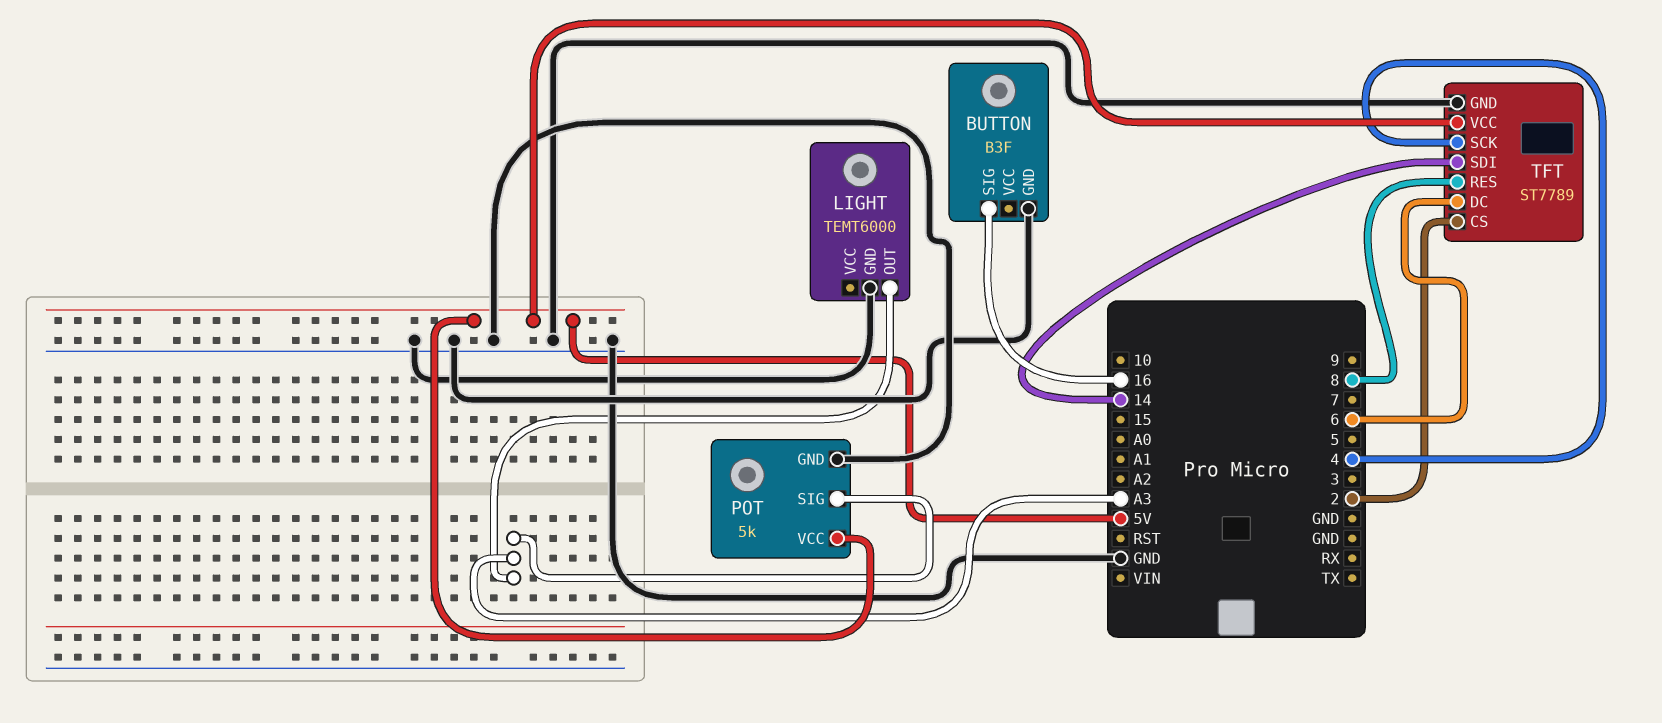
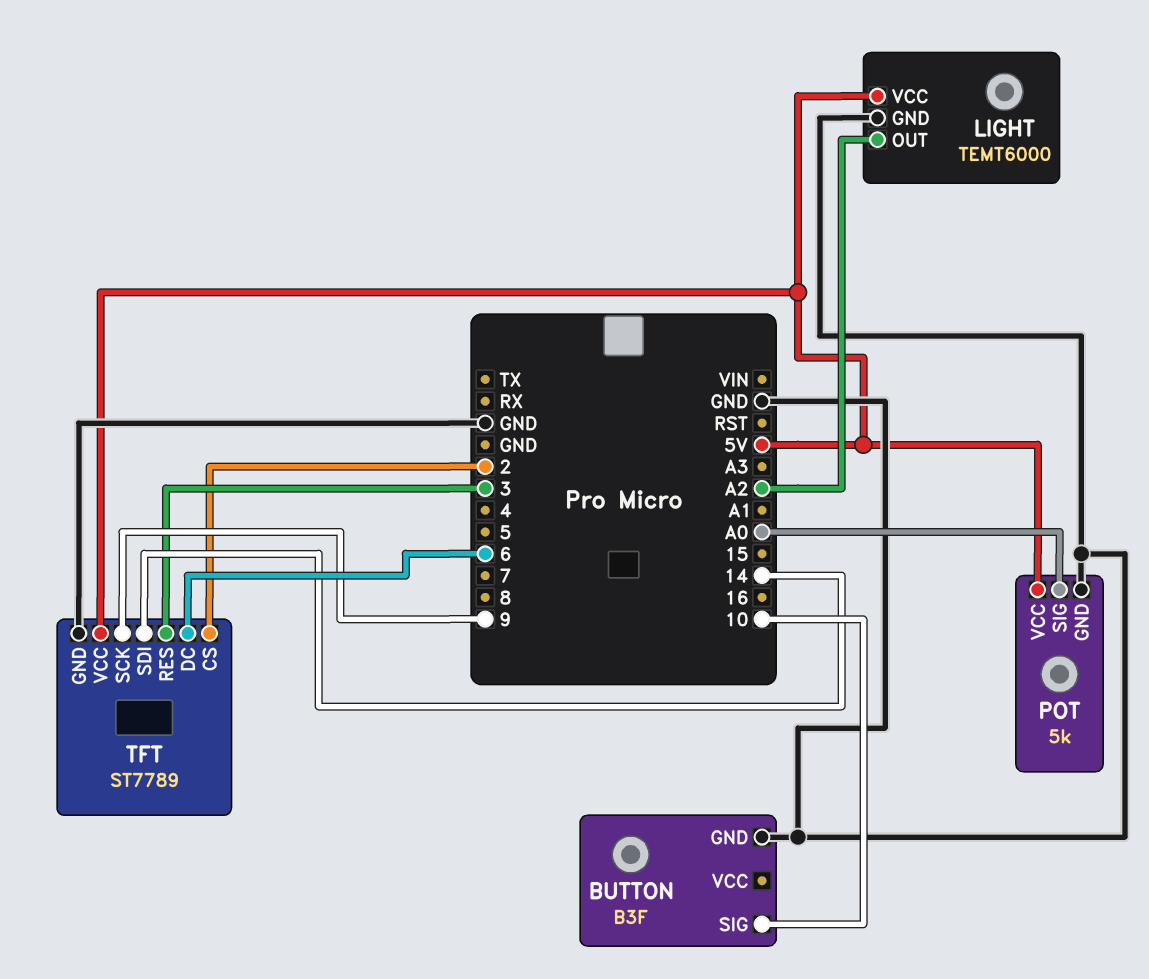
BUTTON pin SIG: 16 -> 10
LIGHT pin OUT: A3 -> A2
LIGHT pin VCC: none -> 5V
POT pin SIG: A3 -> A0
TFT pin RES: 8 -> 3
TFT pin SCK: 4 -> 9

